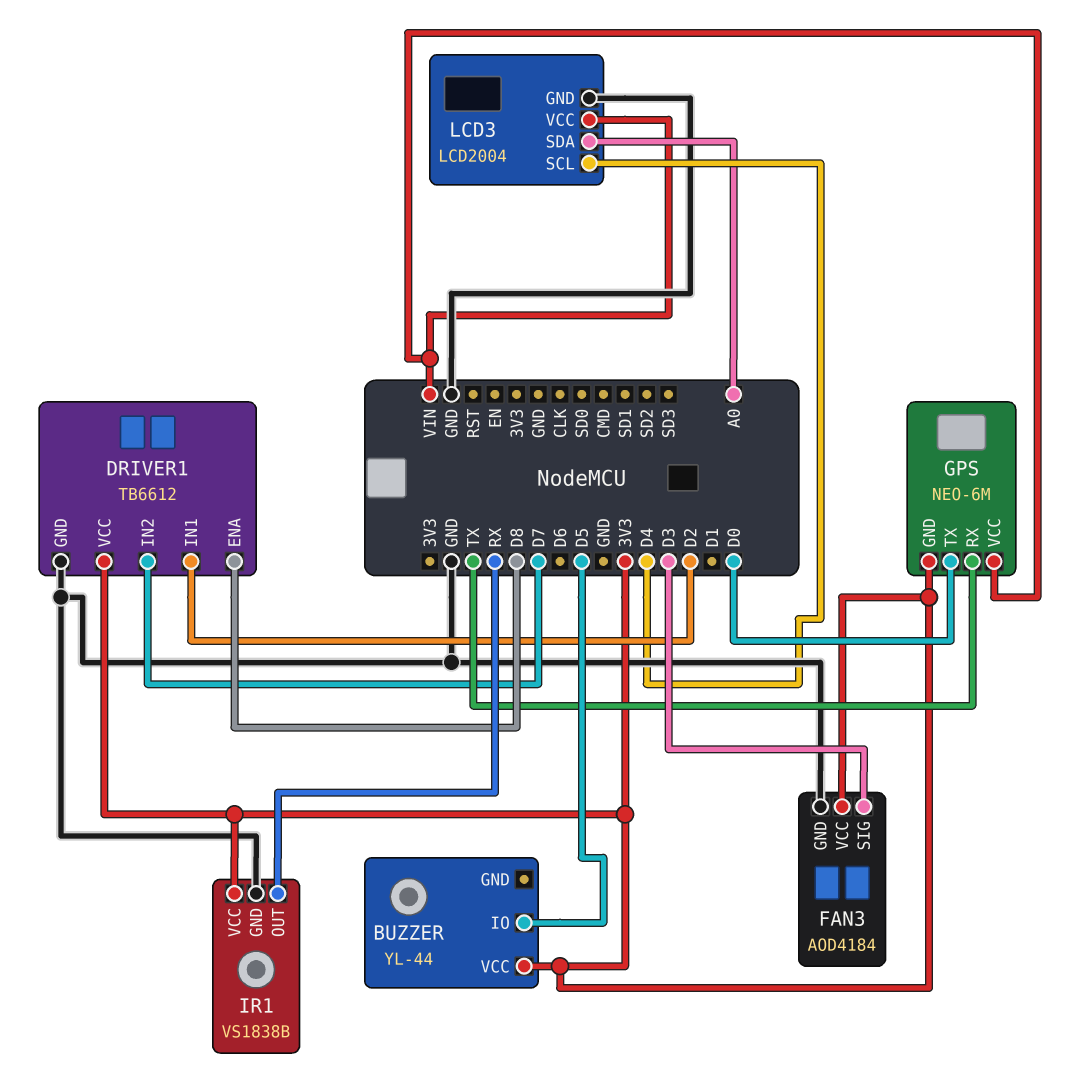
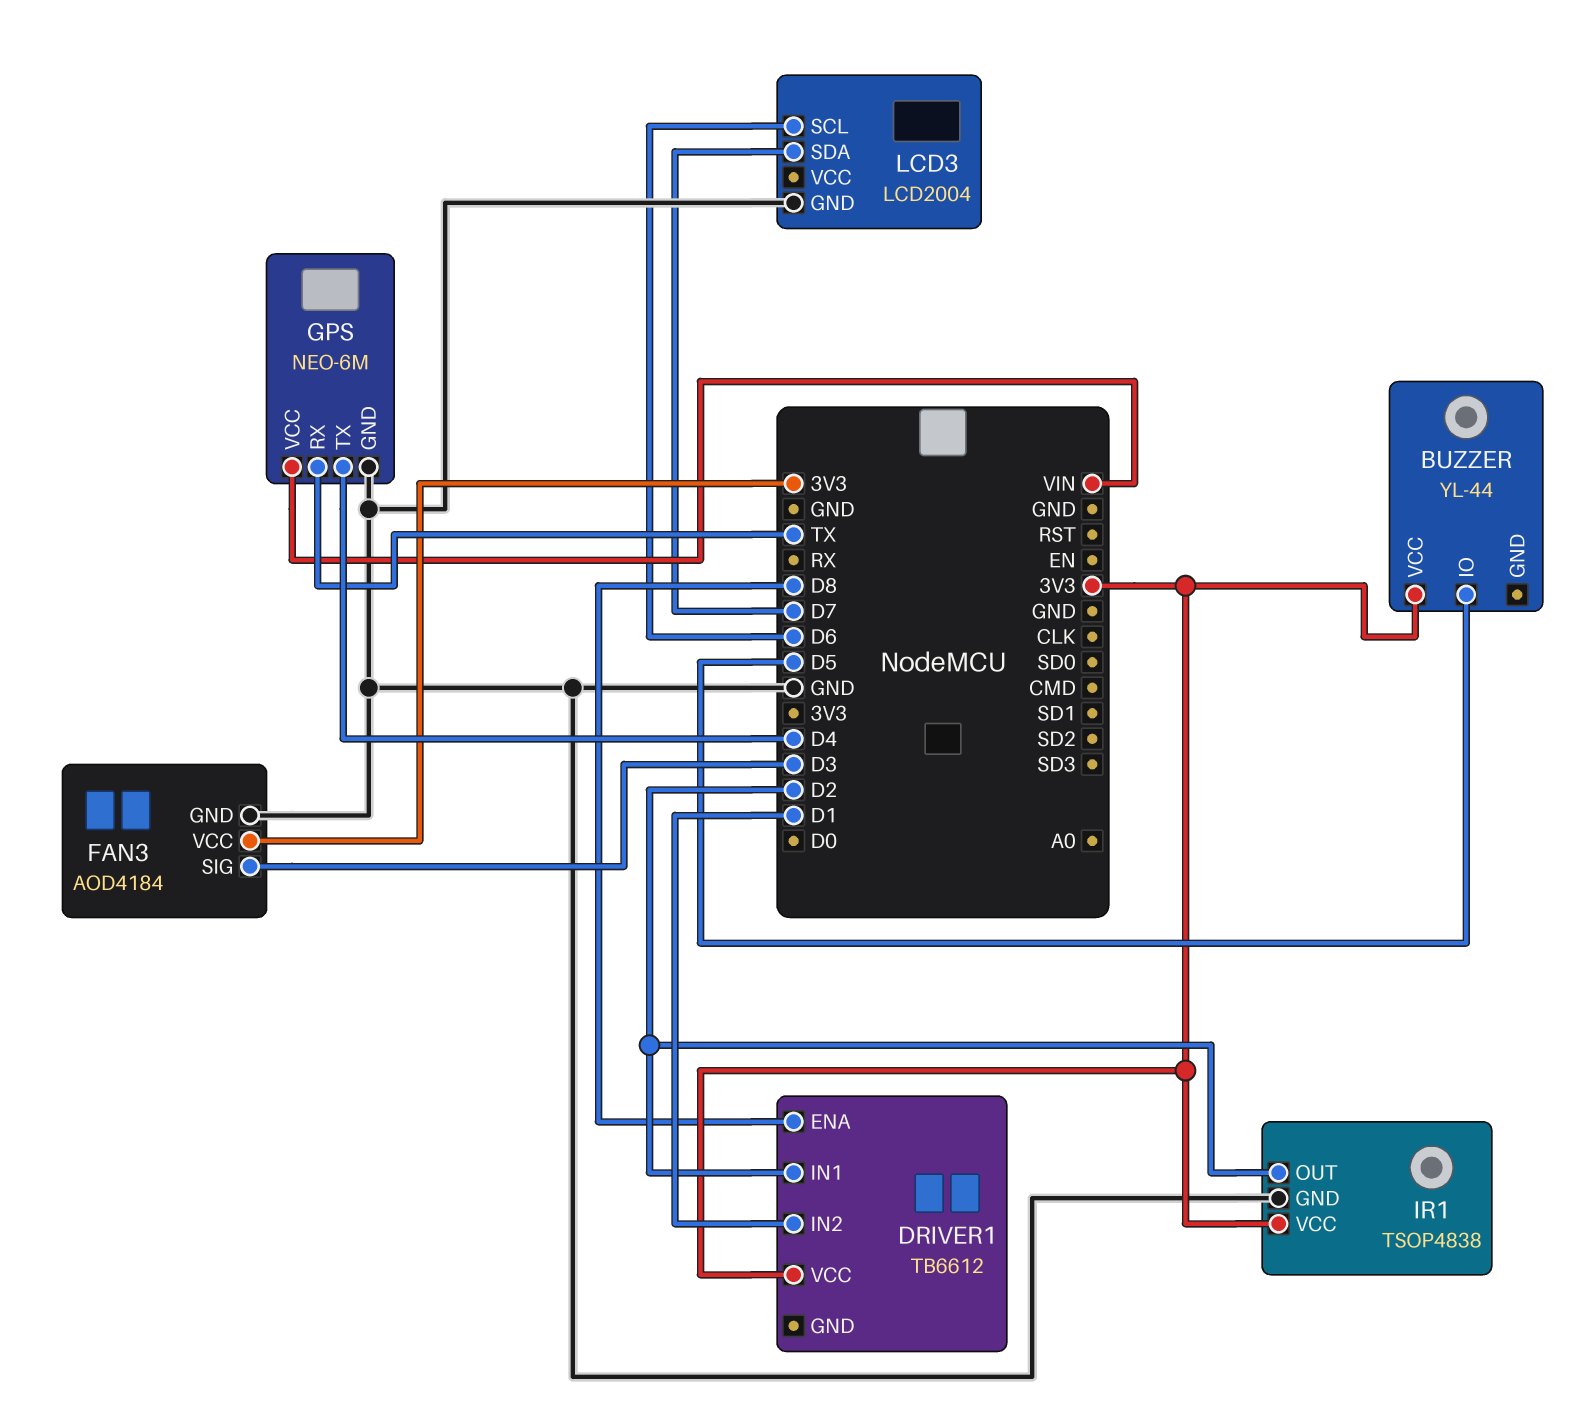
DRIVER1 pin GND: GND -> none
DRIVER1 pin IN2: D7 -> D1
GPS pin GND: 3V3 -> GND
GPS pin TX: D0 -> D4
IR1: VS1838B -> TSOP4838
IR1 pin OUT: RX -> D2
LCD3 pin SCL: D4 -> D6
LCD3 pin SDA: A0 -> D7
LCD3 pin VCC: VIN -> none

